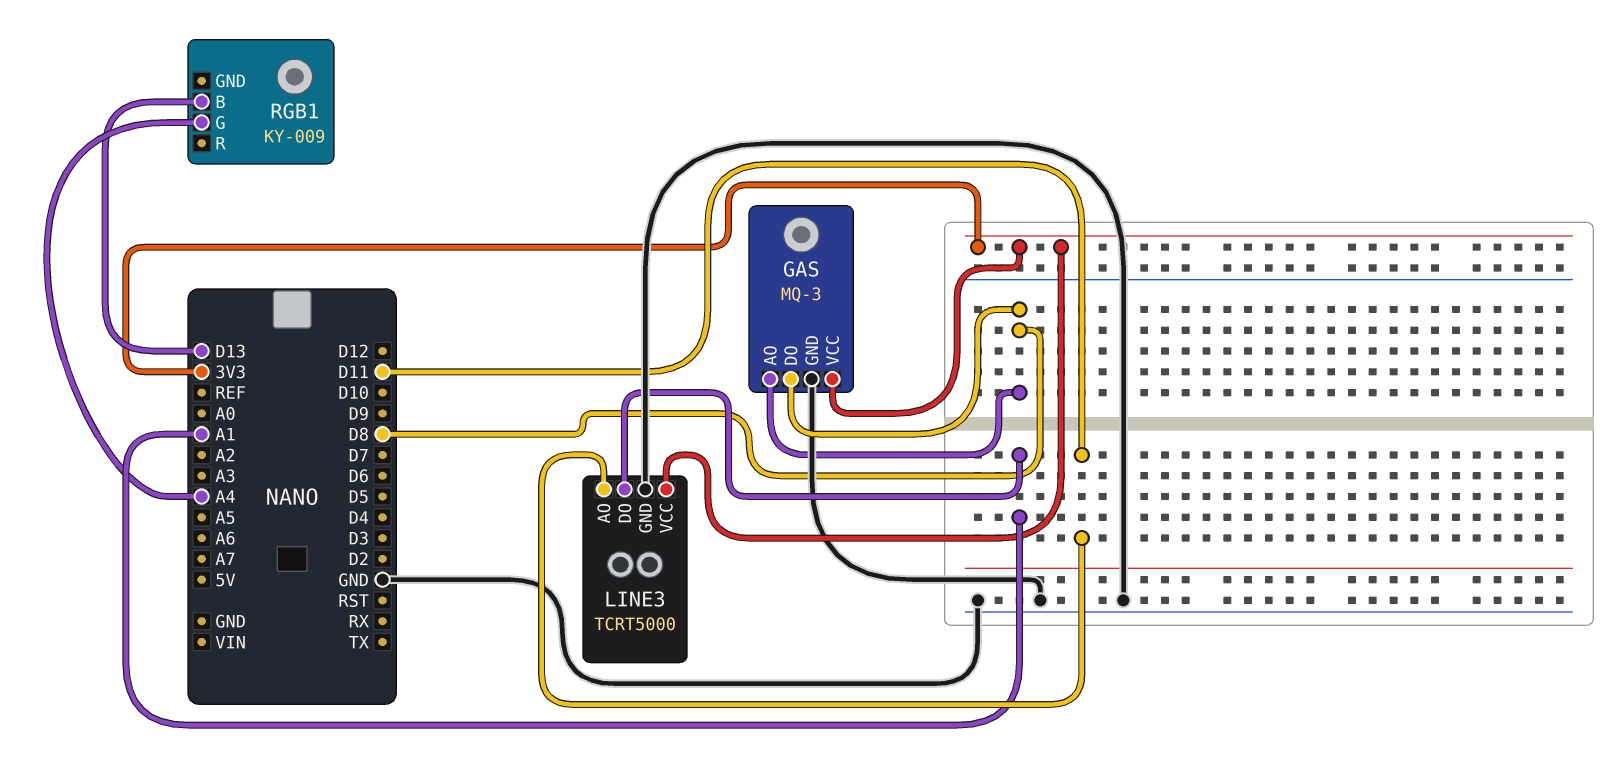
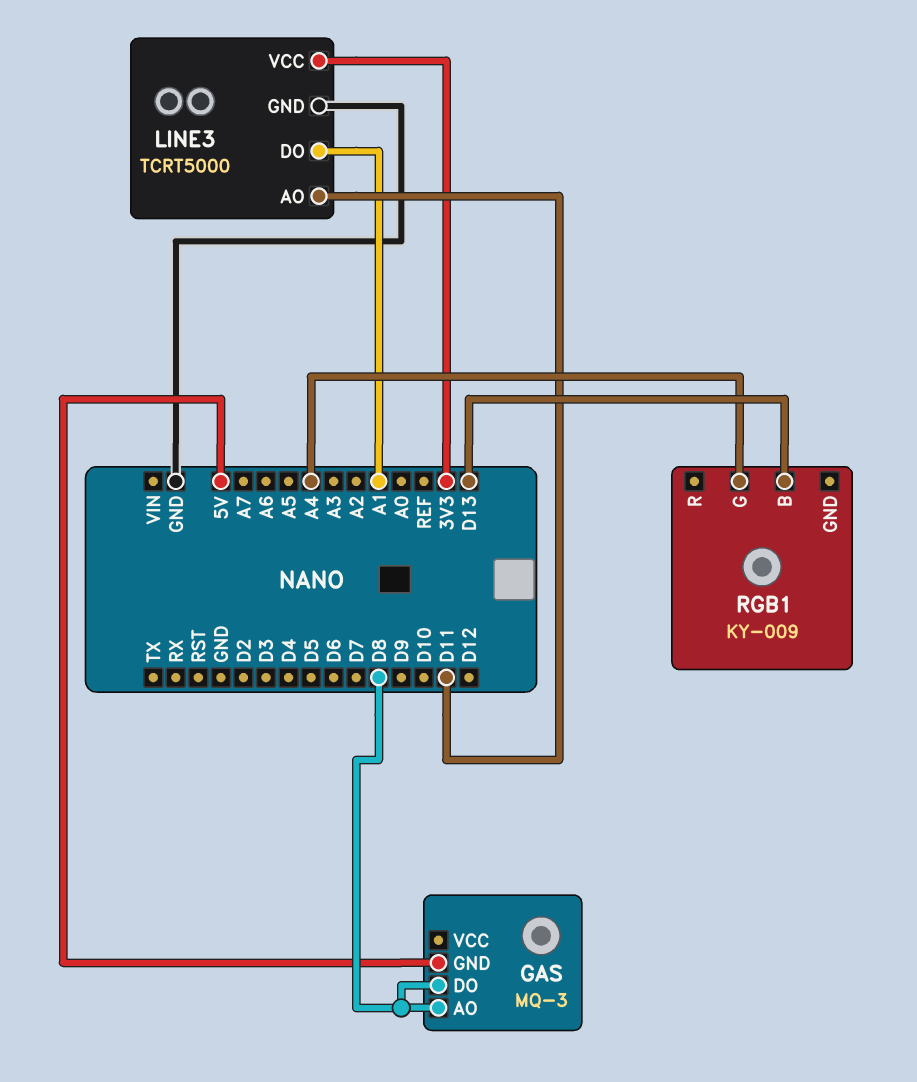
GAS pin GND: GND -> 5V
GAS pin VCC: 3V3 -> none

